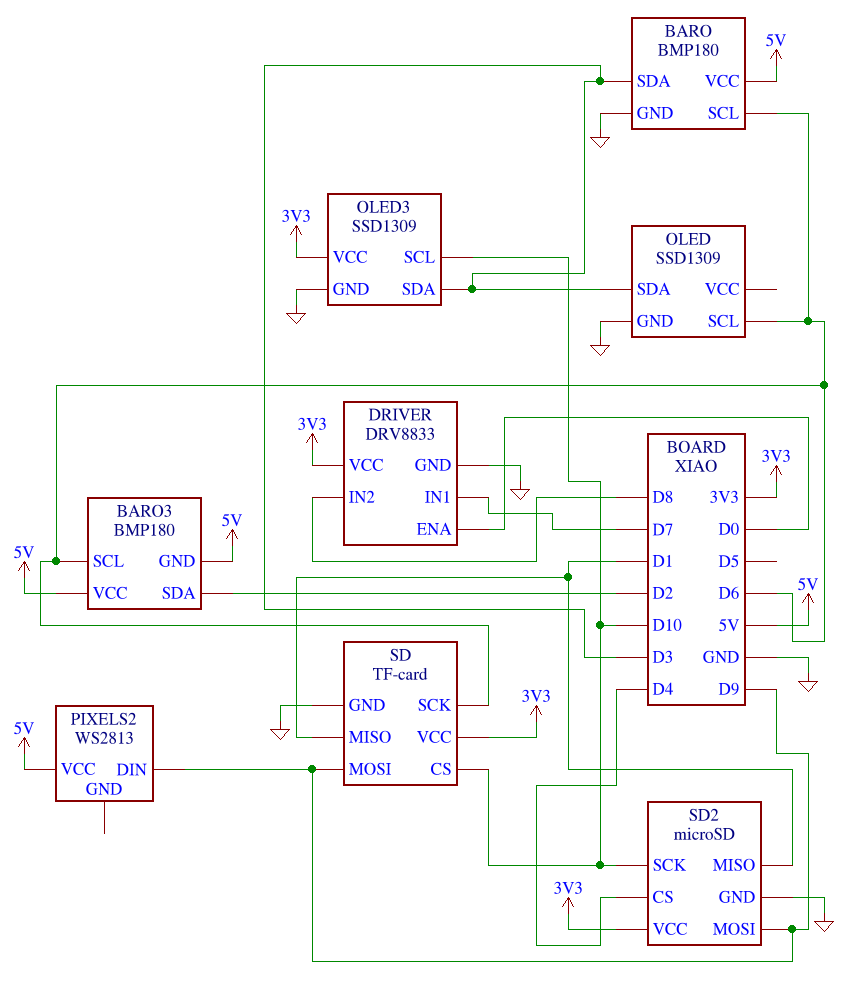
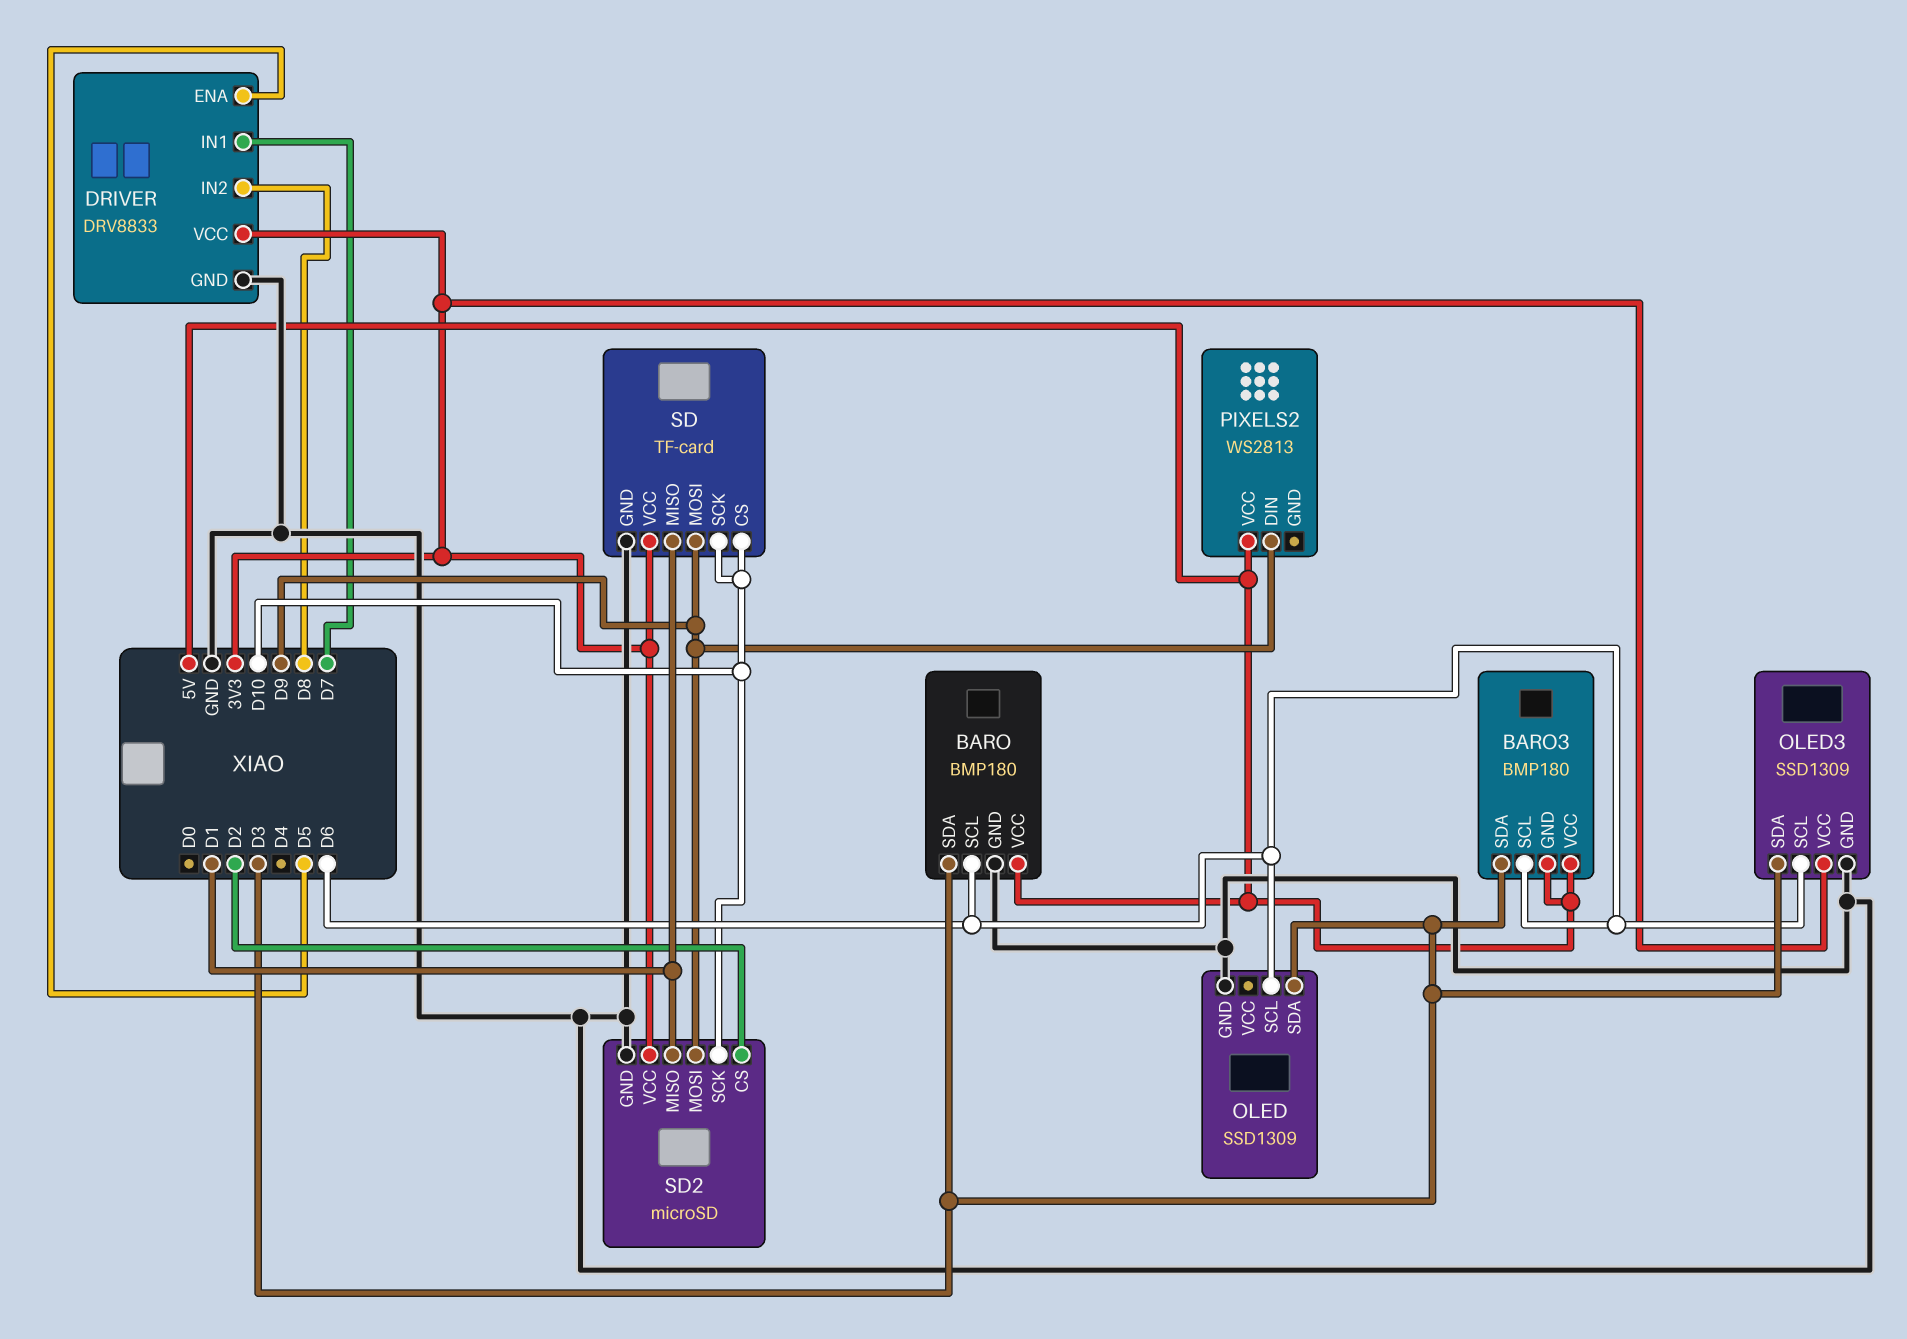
BARO3 pin SDA: D2 -> D3
DRIVER pin ENA: D0 -> D5
OLED3 pin SCL: D10 -> D6
SD pin SCK: D6 -> D10
SD2 pin CS: D4 -> D2

